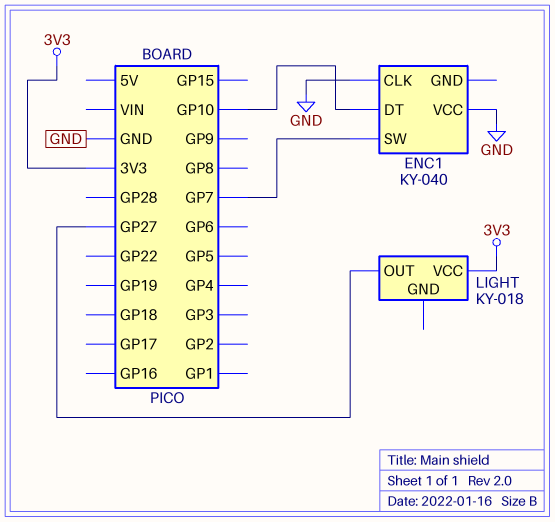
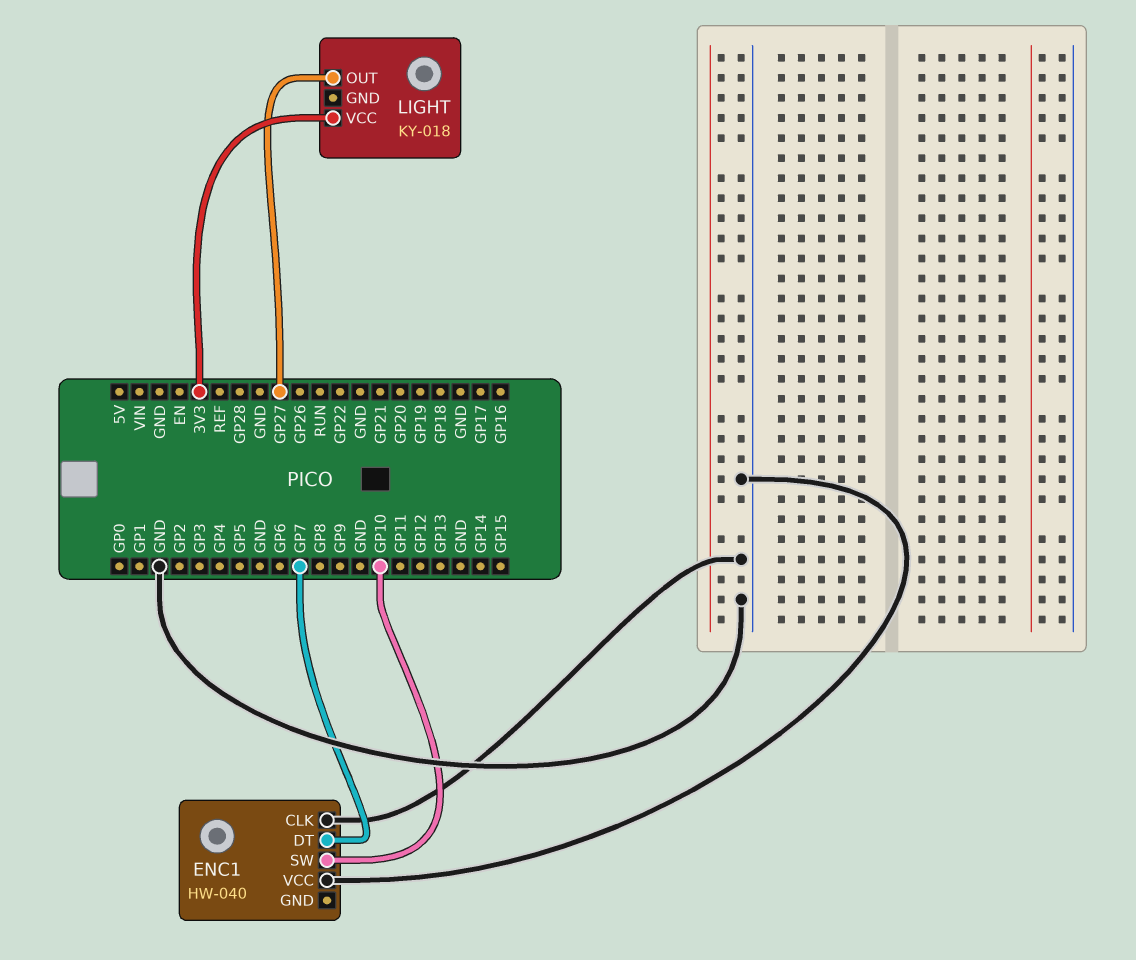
ENC1: KY-040 -> HW-040
ENC1 pin DT: GP10 -> GP7
ENC1 pin SW: GP7 -> GP10

